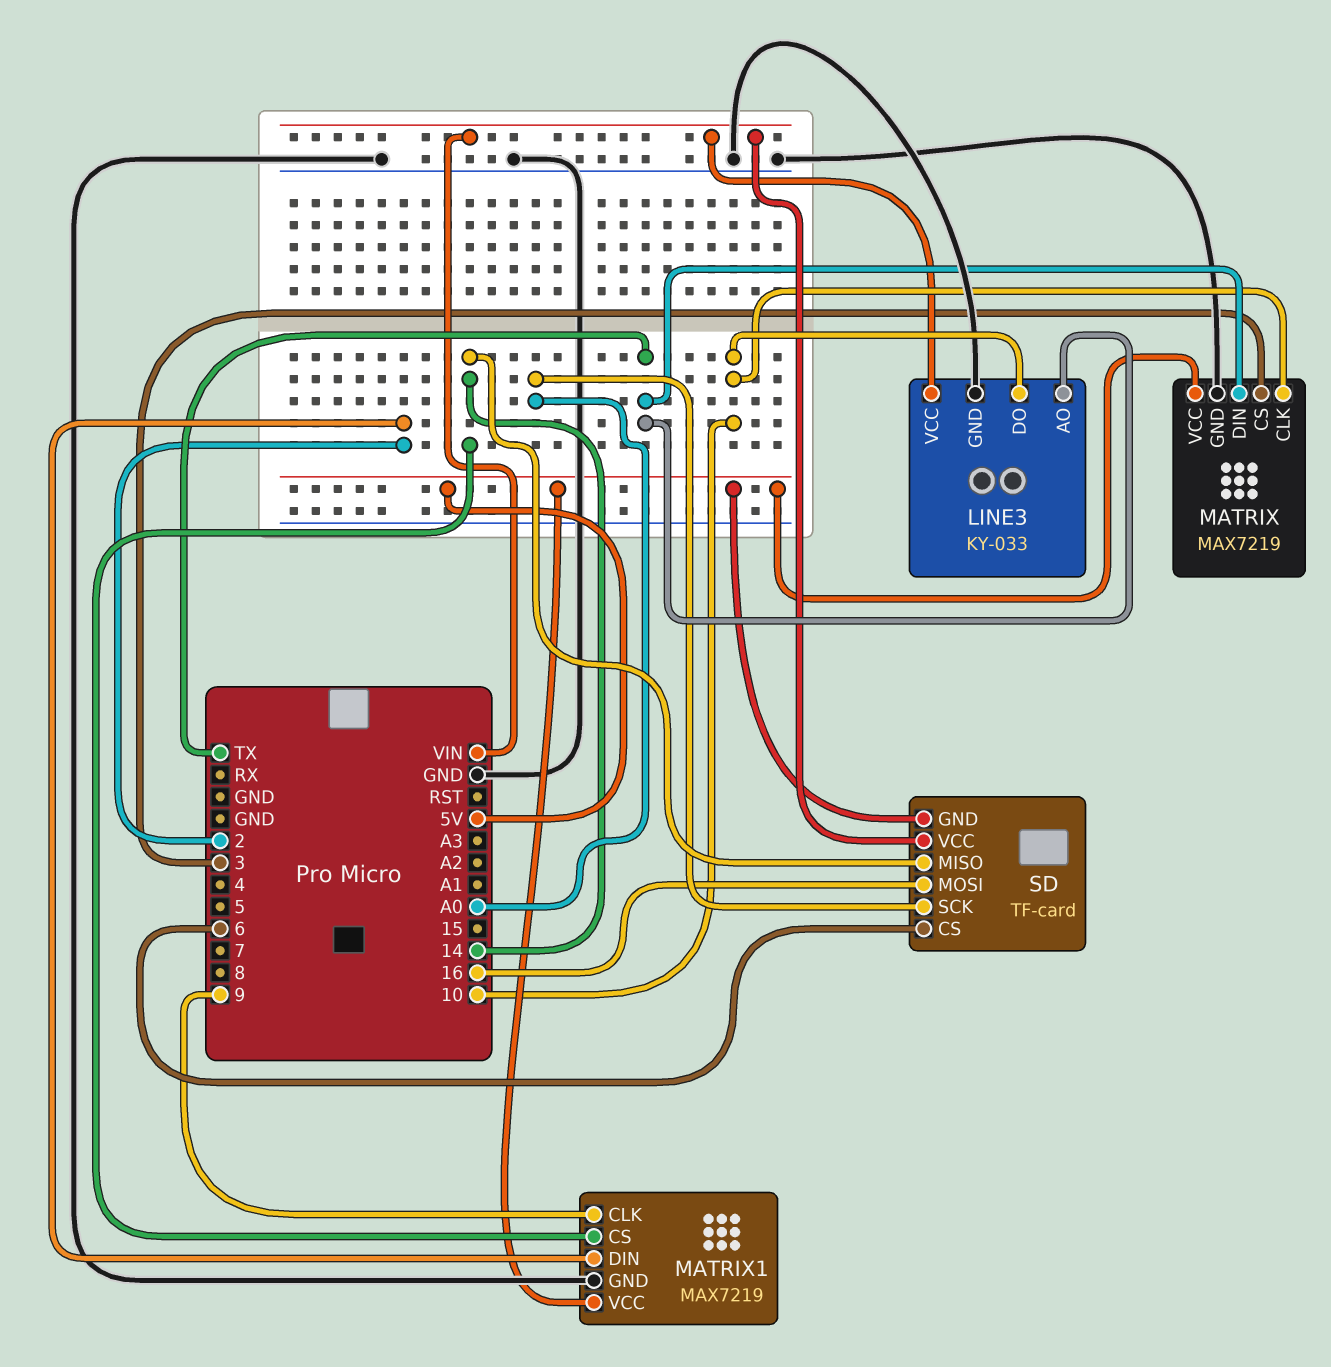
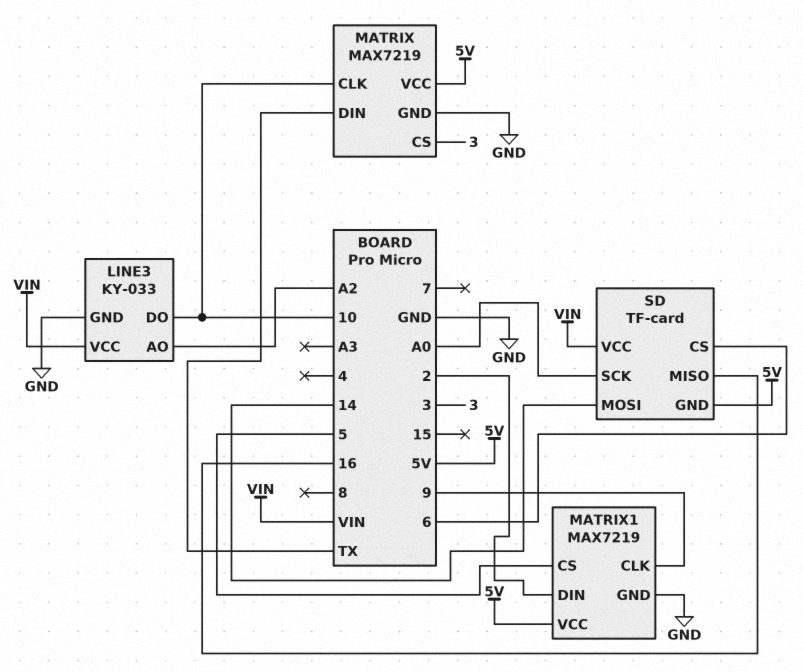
LINE3 pin AO: TX -> A2
MATRIX1 pin CS: 14 -> 5
SD pin MISO: 14 -> 16
SD pin MOSI: 16 -> 14

